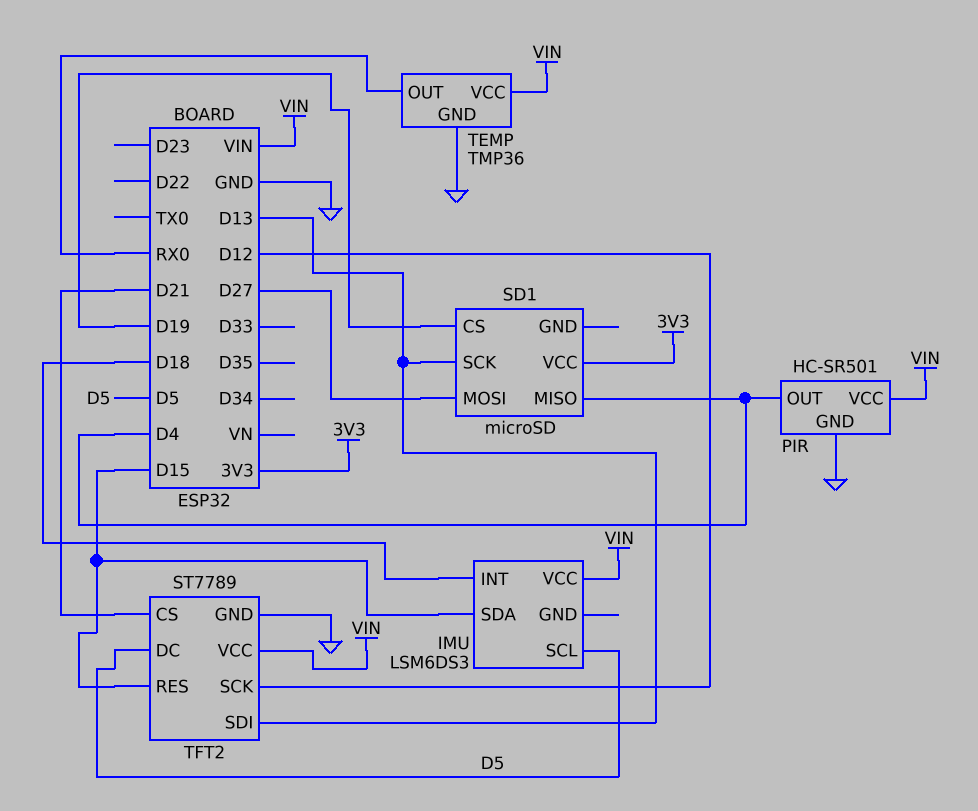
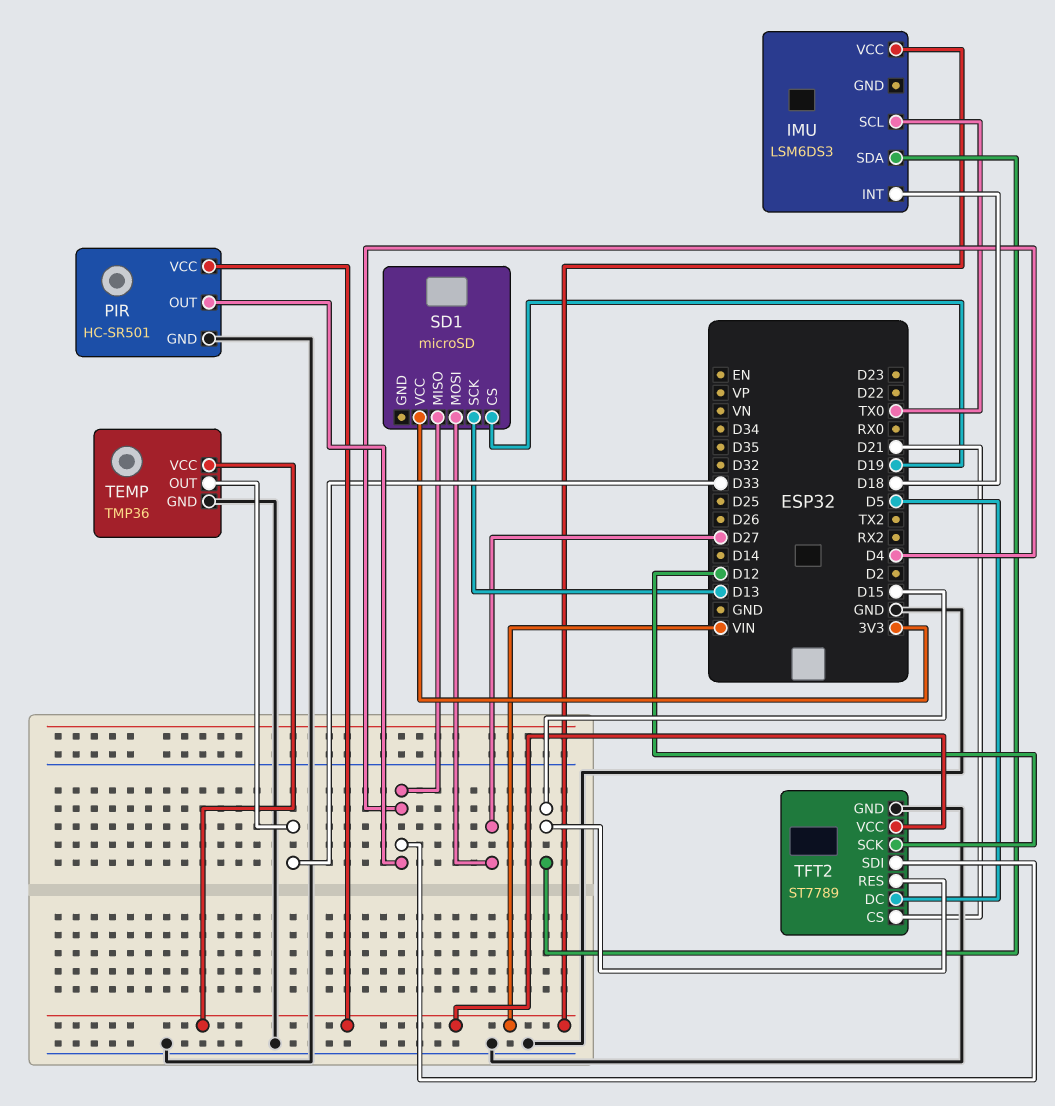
IMU pin SCL: D5 -> TX0
TEMP pin OUT: RX0 -> D33
TFT2 pin SDI: D13 -> D4

